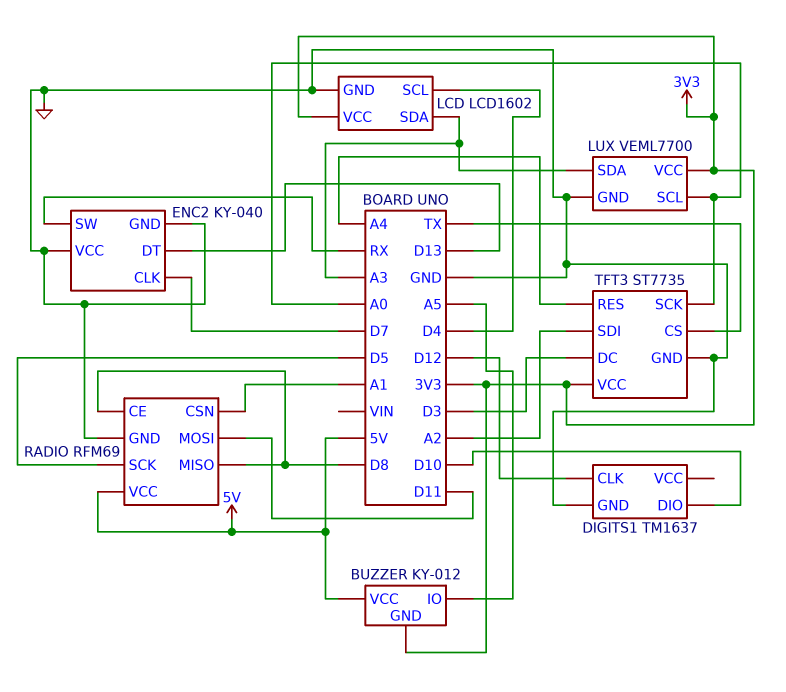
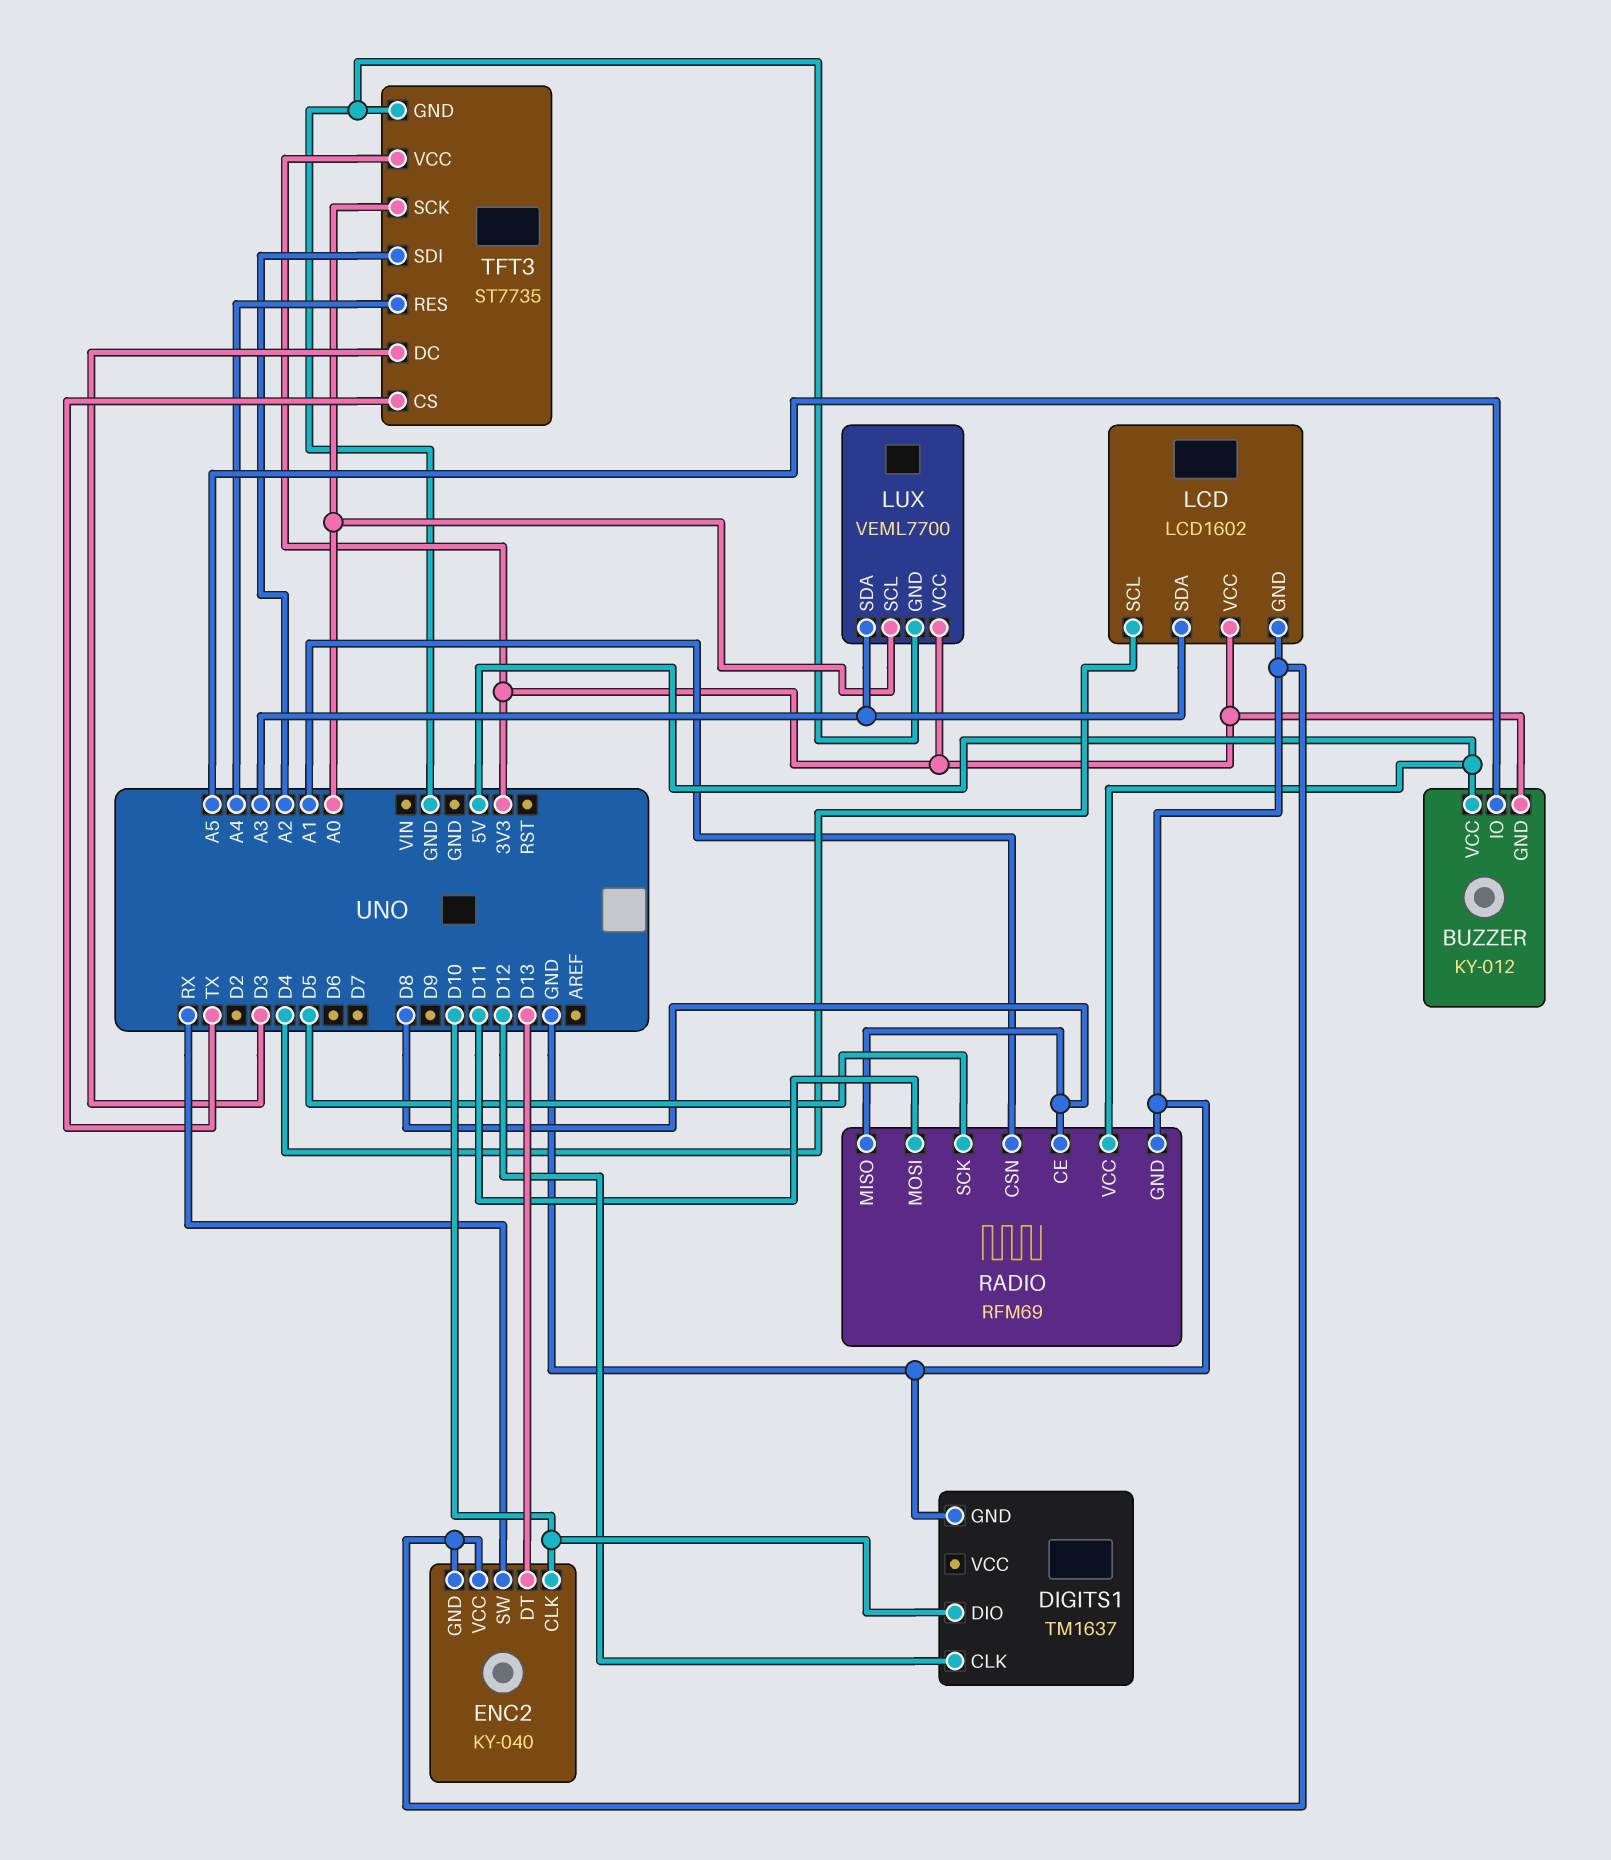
ENC2 pin CLK: D7 -> D10

